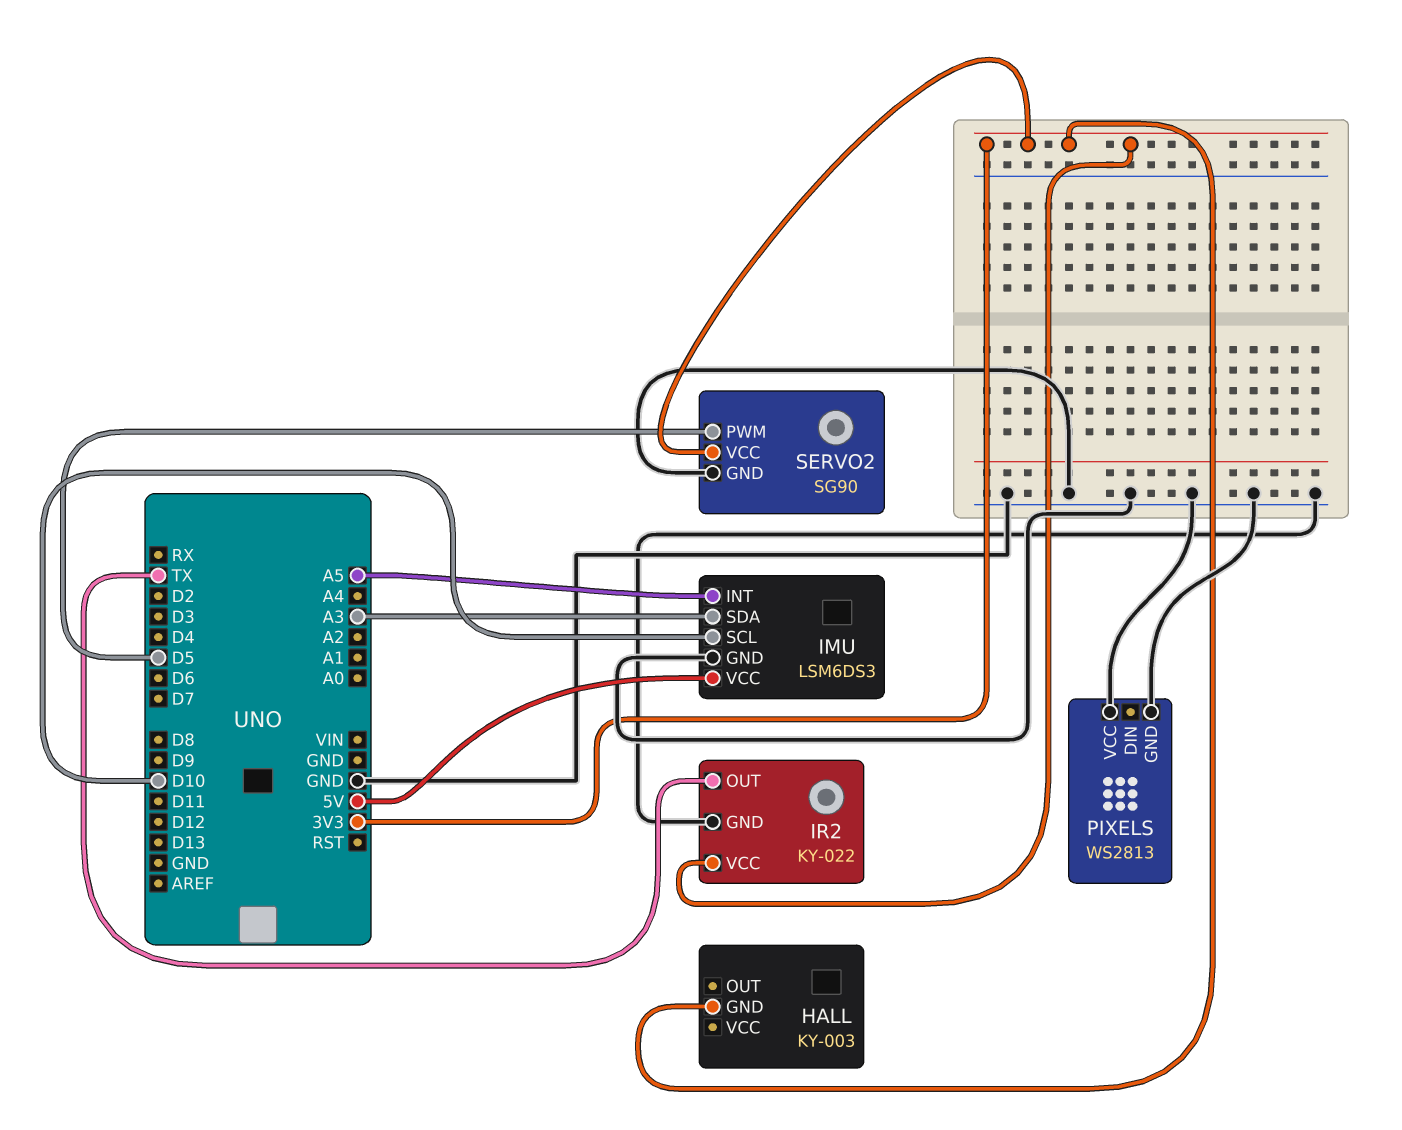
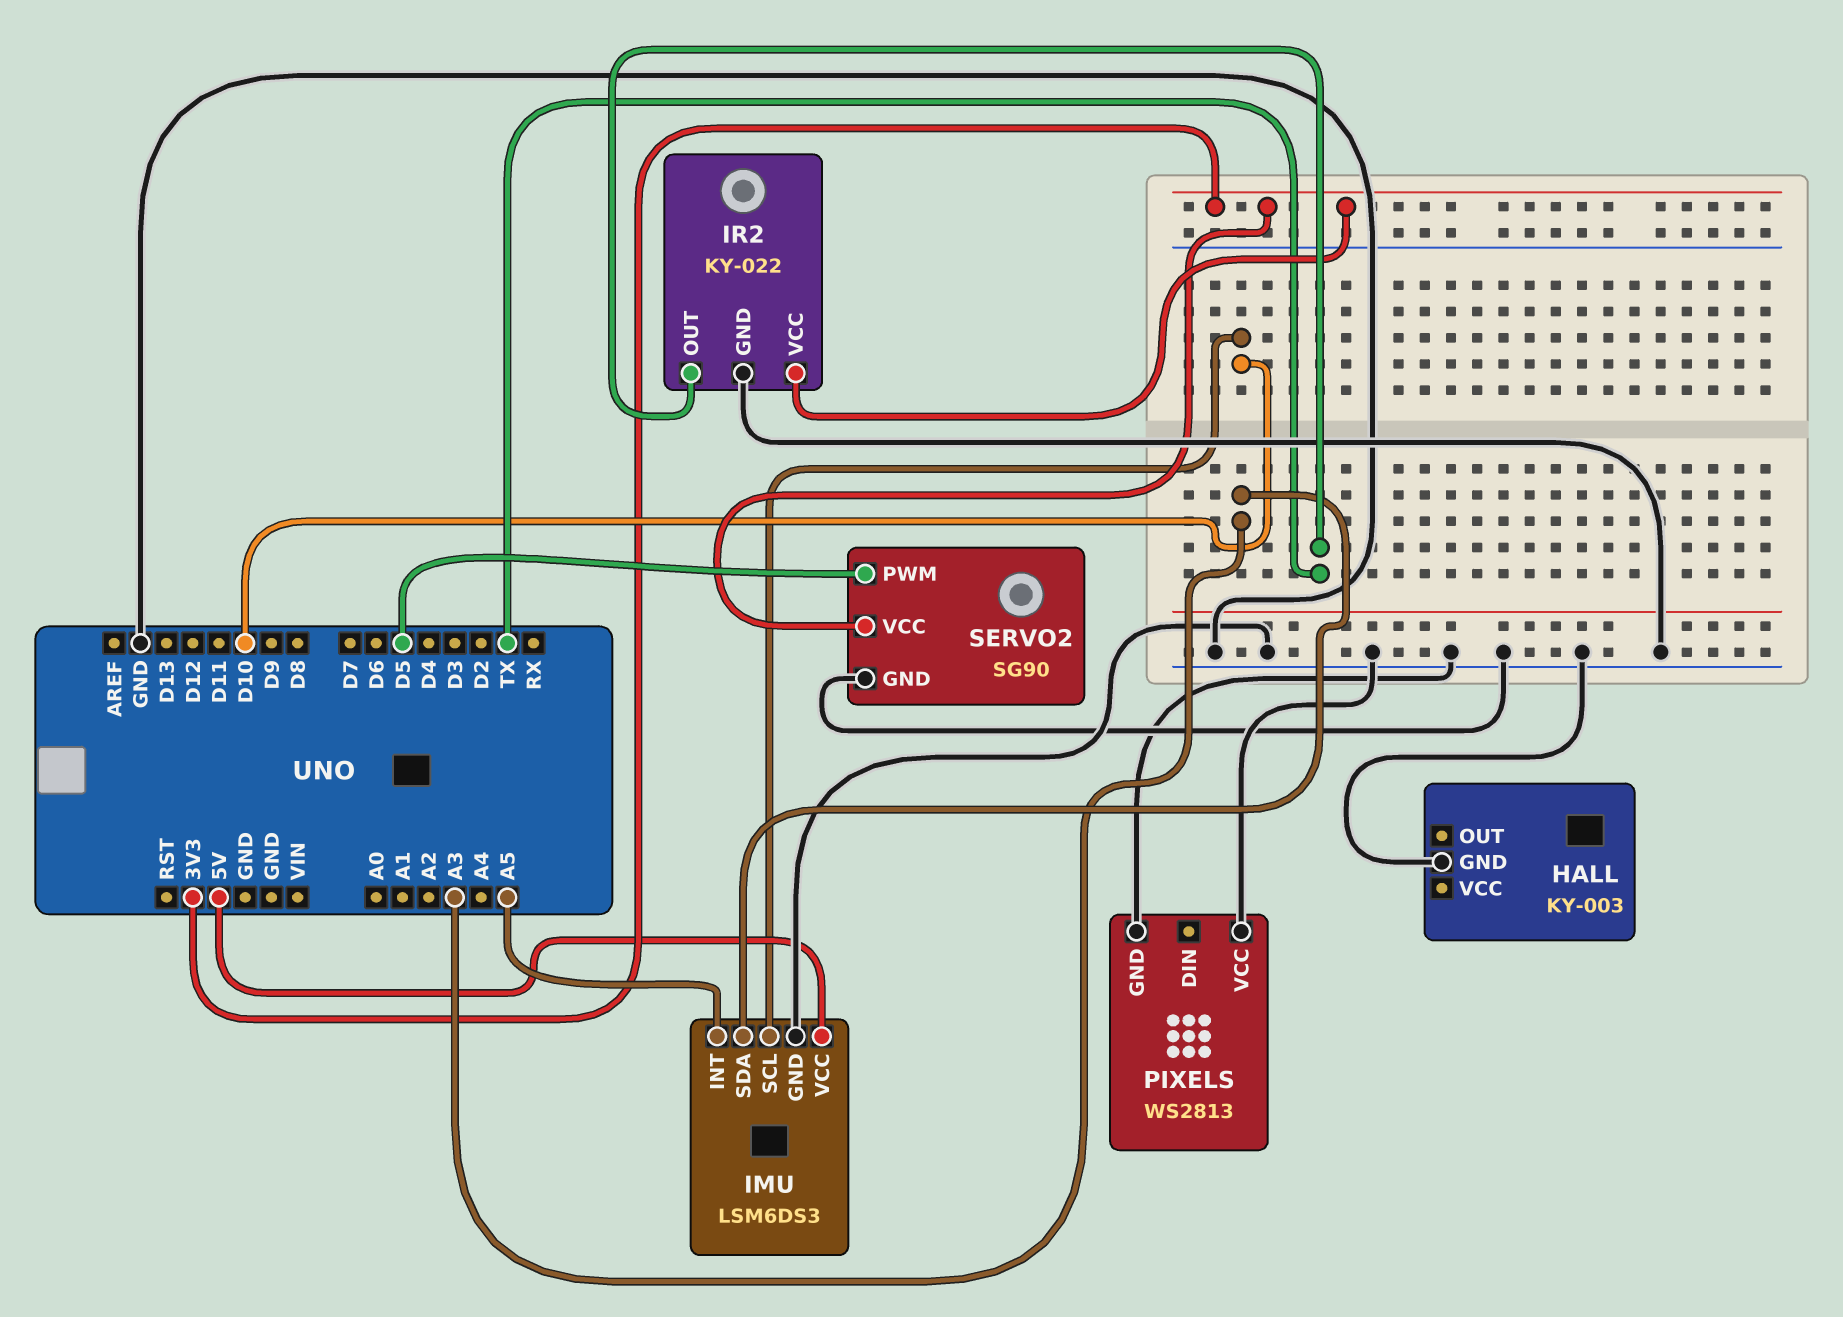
HALL pin GND: 3V3 -> GND

